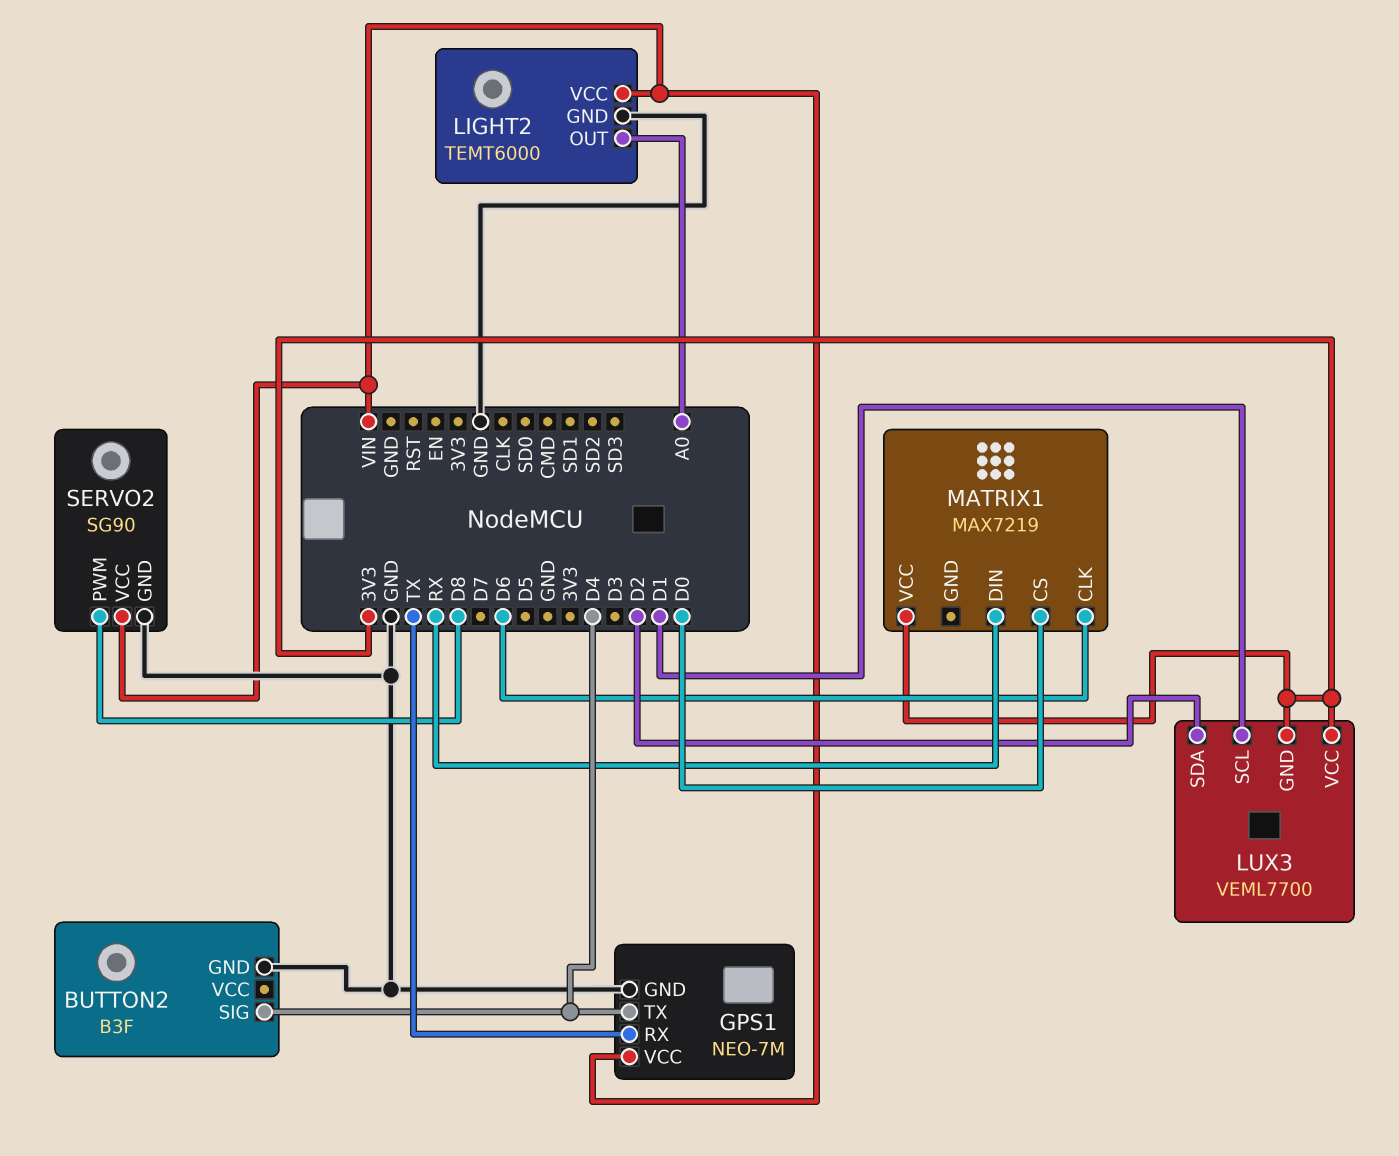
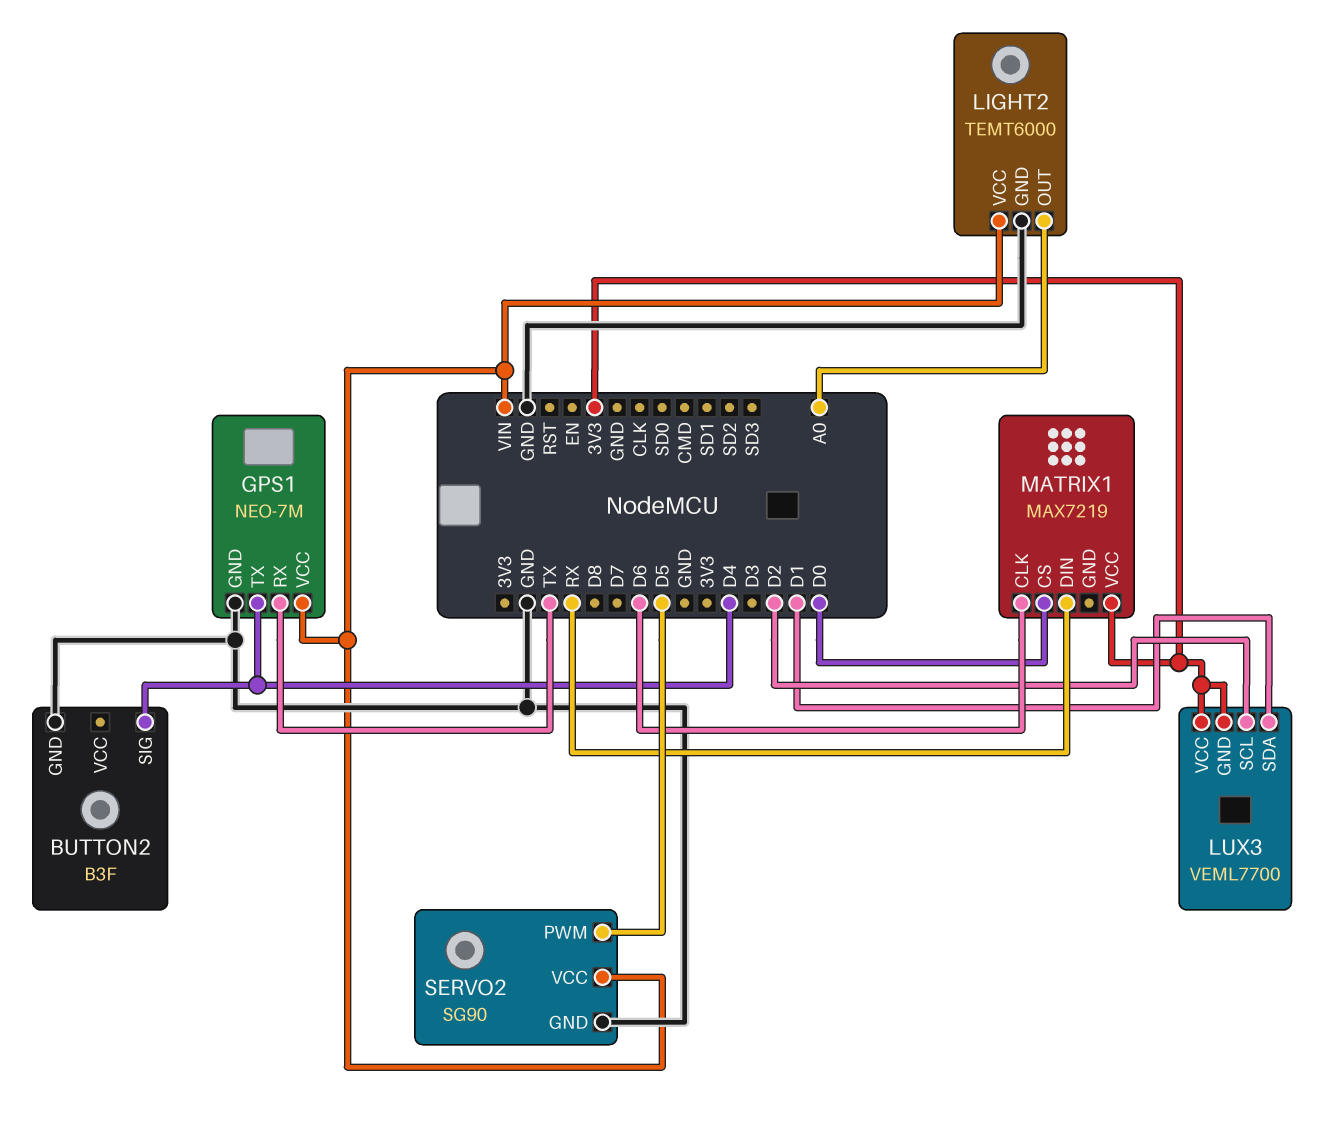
LUX3 pin SCL: D1 -> D2
LUX3 pin SDA: D2 -> D1
SERVO2 pin PWM: D8 -> D5

